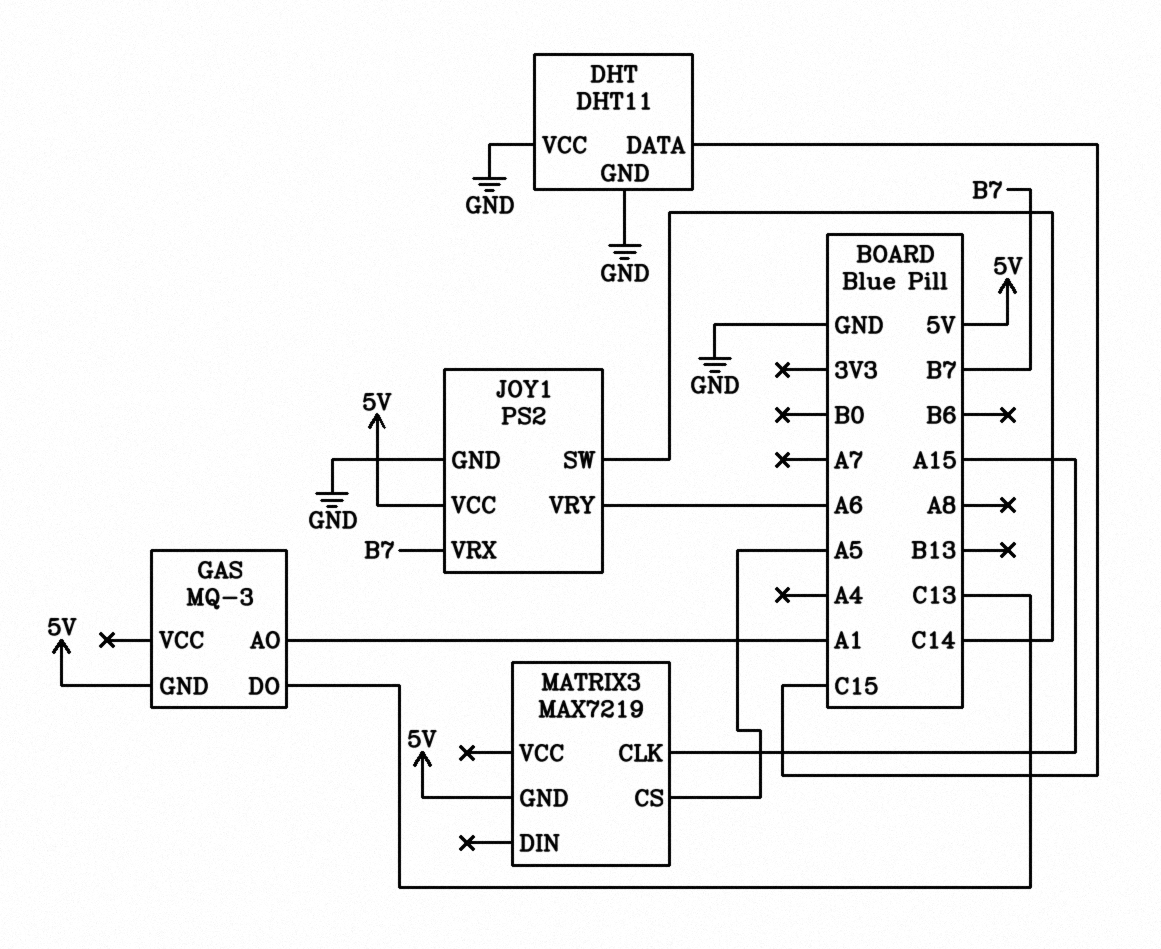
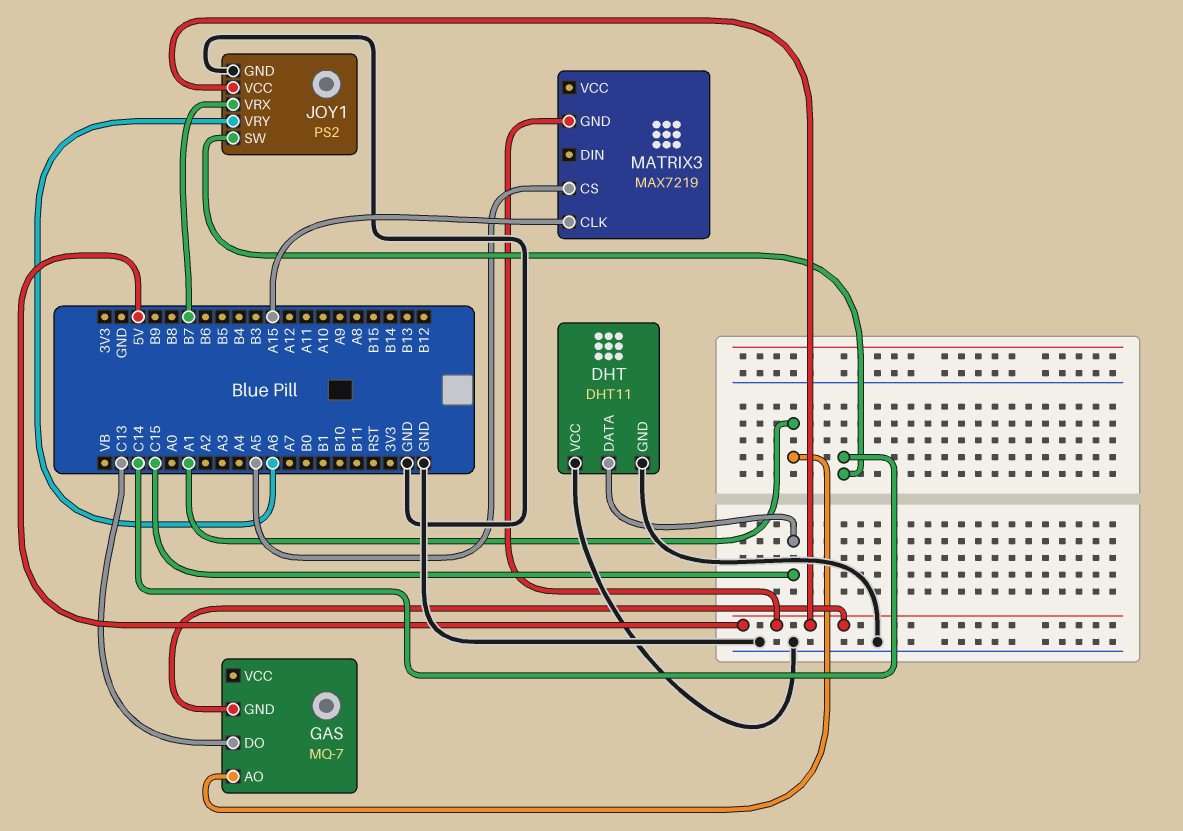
GAS: MQ-3 -> MQ-7

